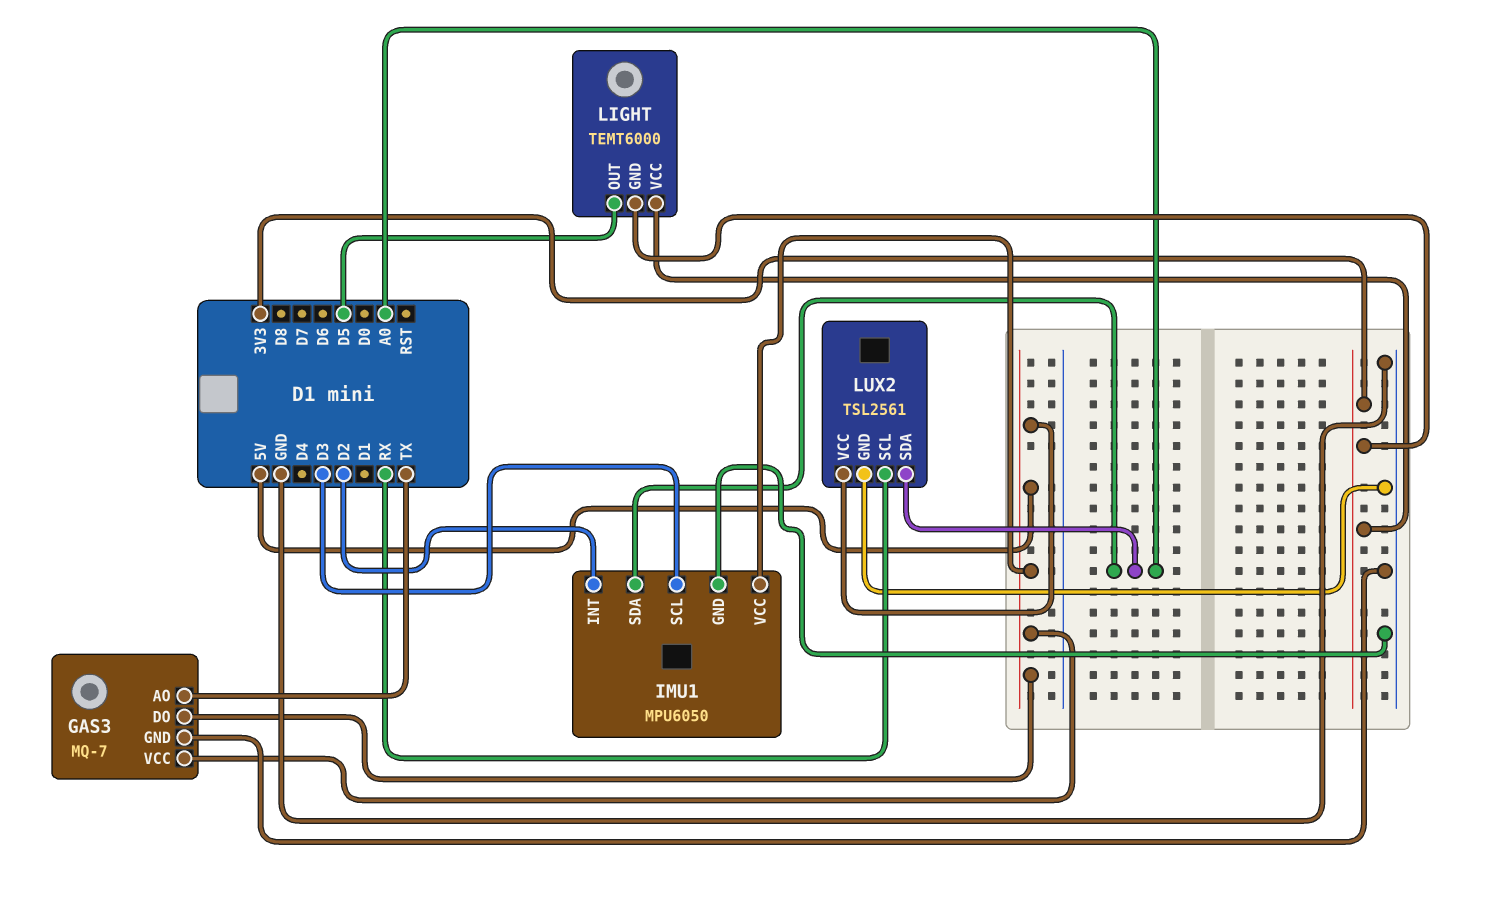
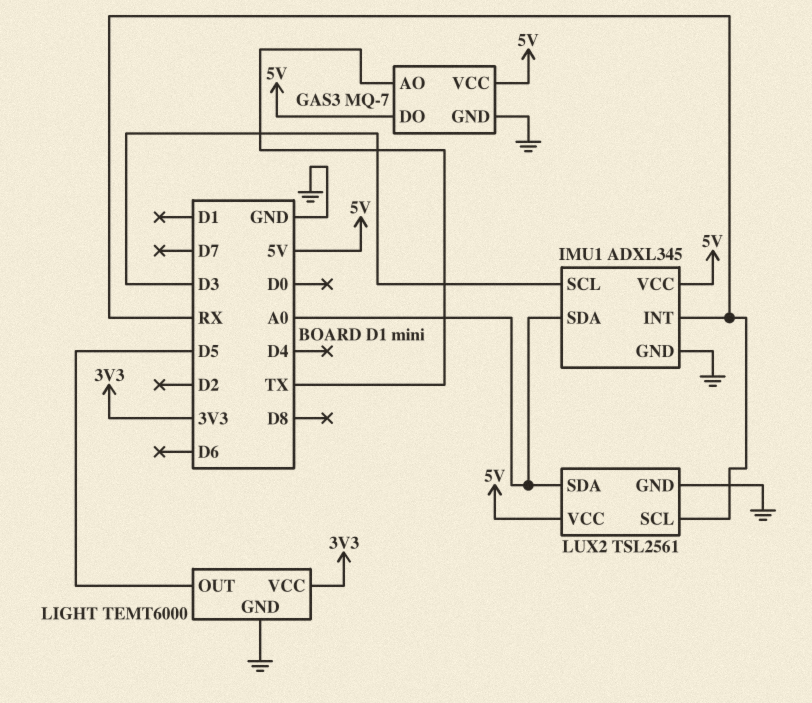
IMU1: MPU6050 -> ADXL345
IMU1 pin INT: D2 -> RX
LIGHT pin GND: 3V3 -> GND

